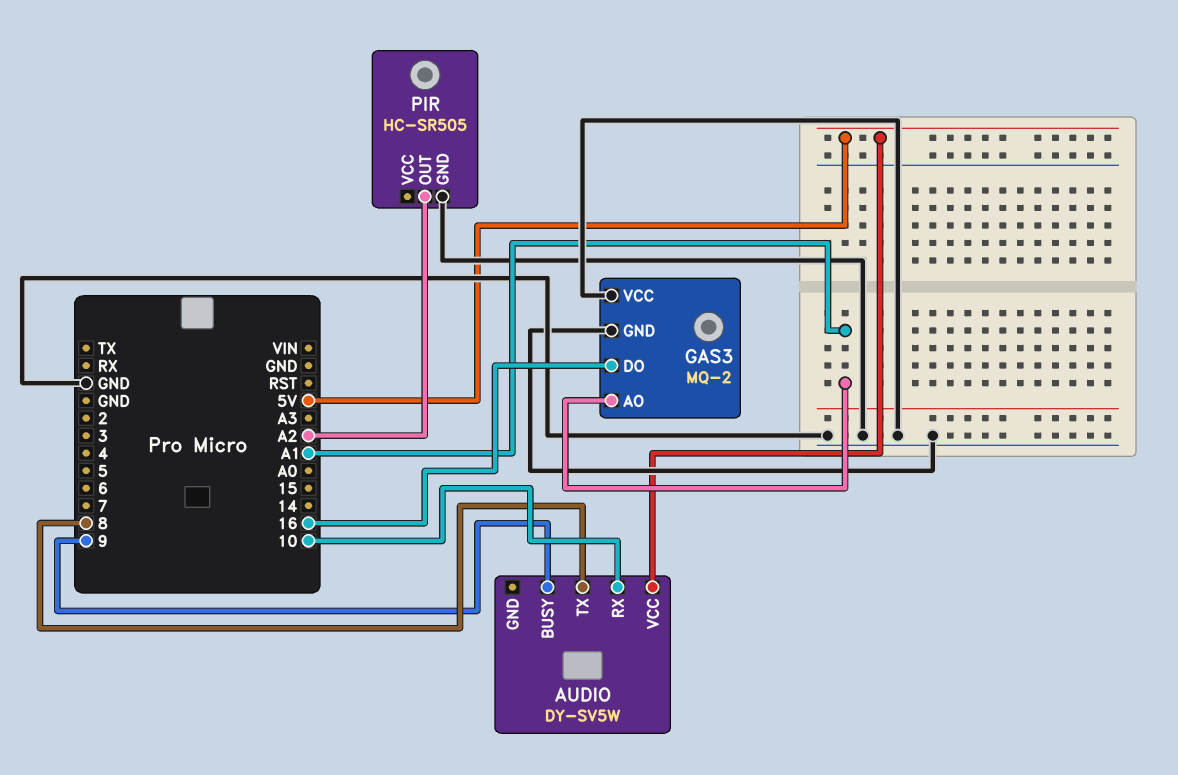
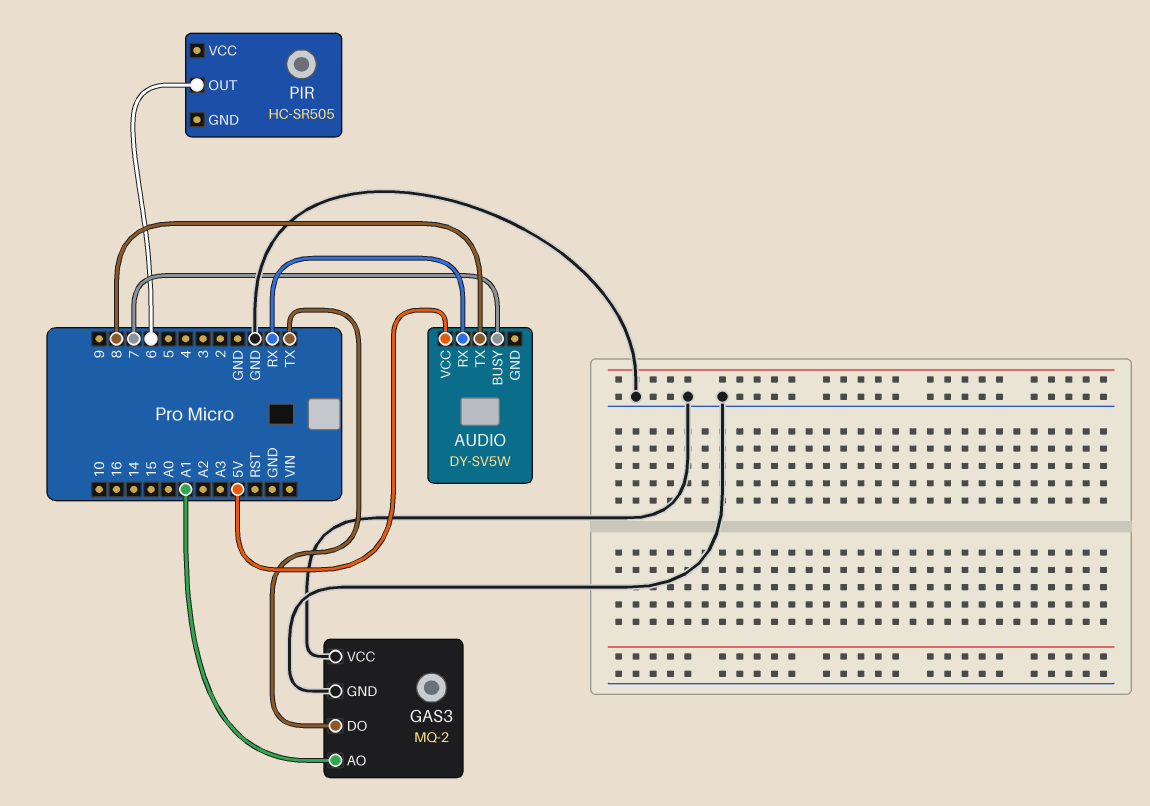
AUDIO pin BUSY: 9 -> 7
AUDIO pin RX: 10 -> RX
GAS3 pin DO: 16 -> TX
PIR pin GND: GND -> none
PIR pin OUT: A2 -> 6

